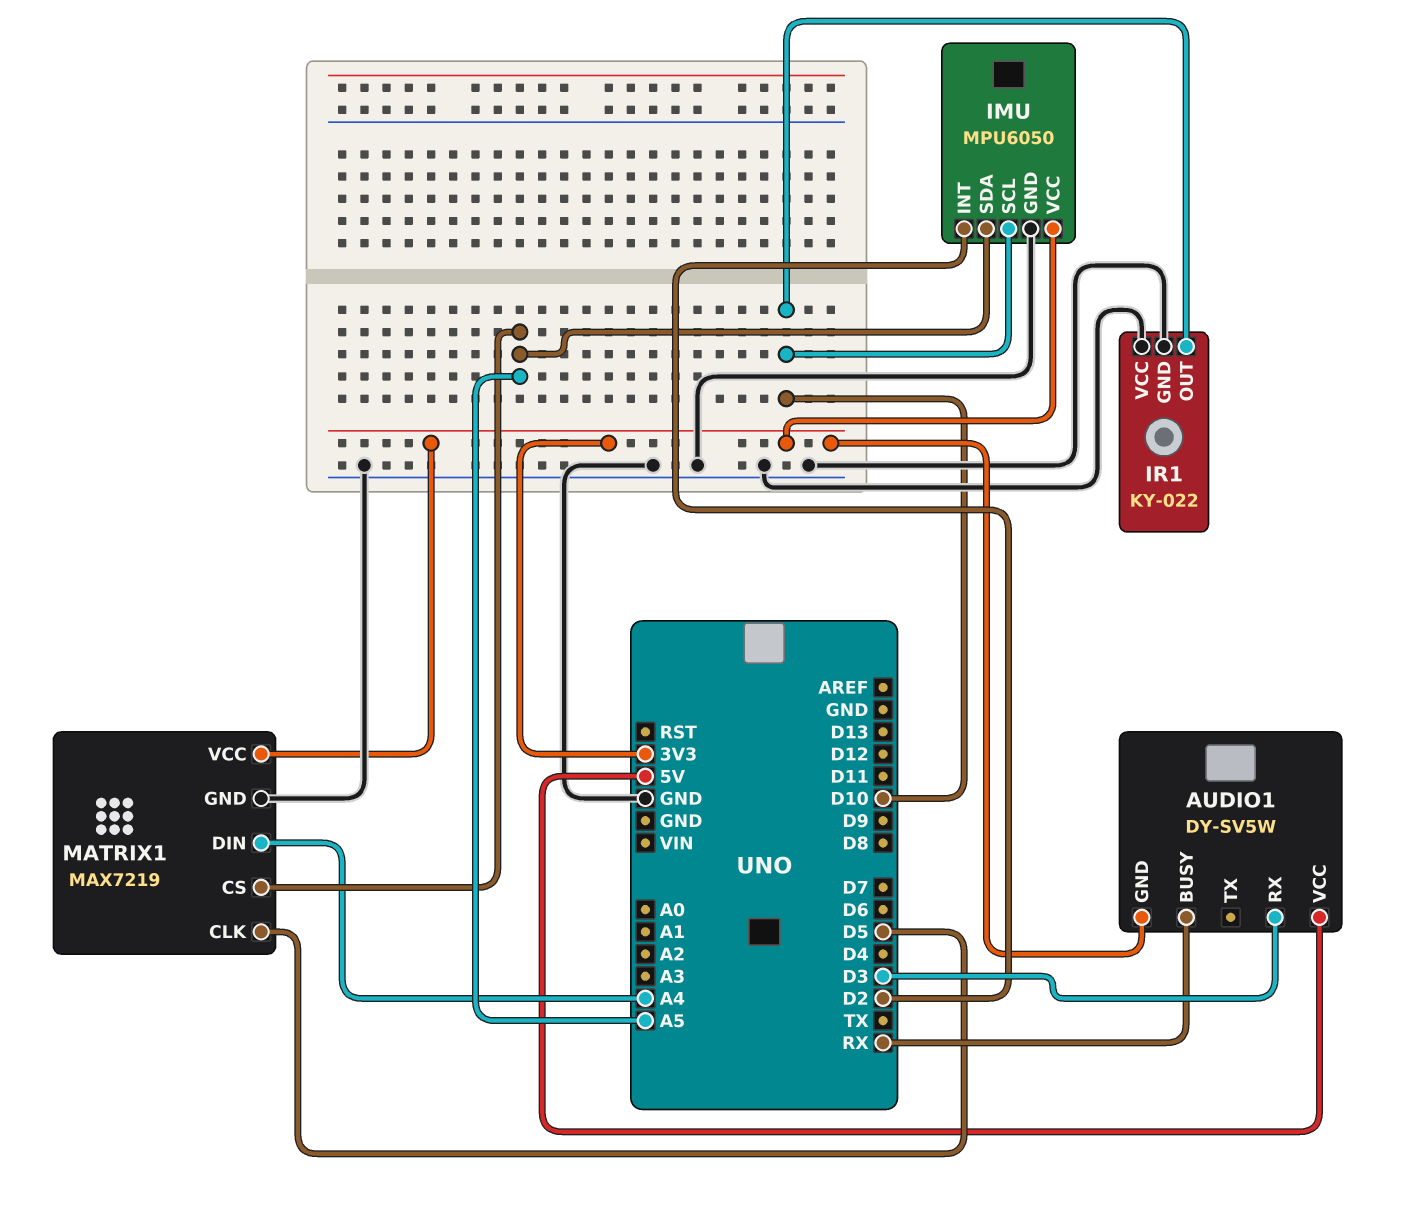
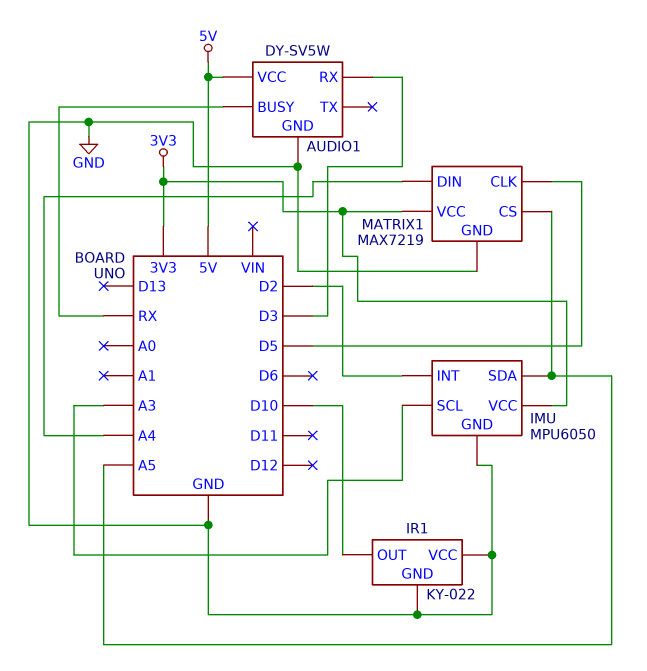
AUDIO1 pin GND: 3V3 -> GND
IMU pin SCL: D10 -> A3

